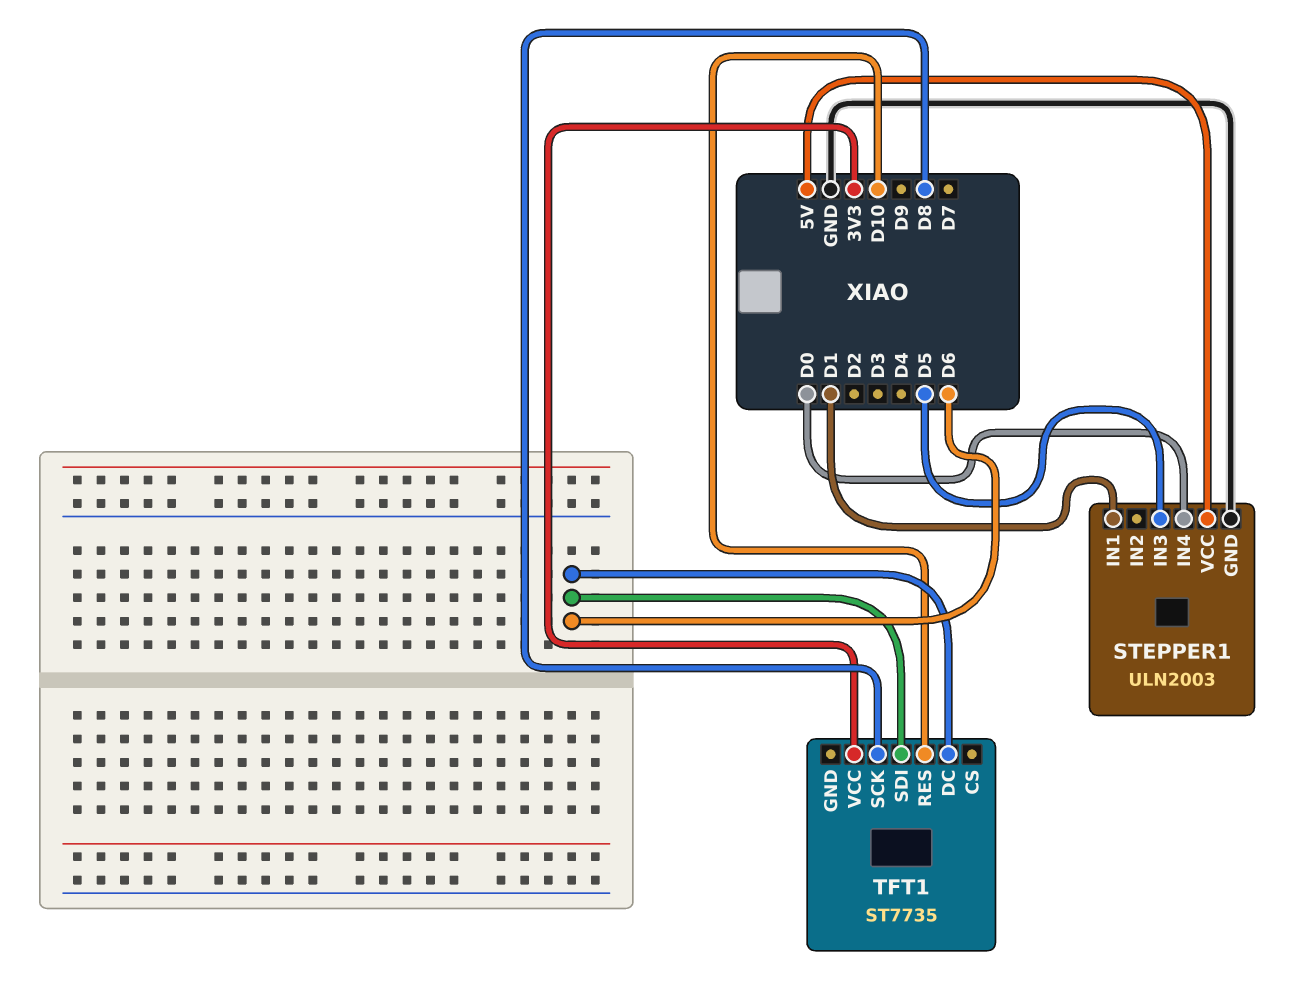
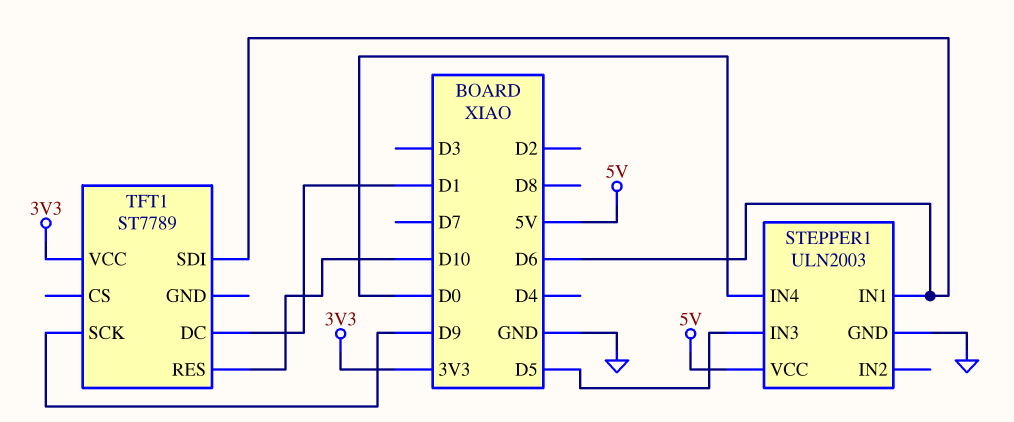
STEPPER1 pin IN1: D1 -> D6
TFT1: ST7735 -> ST7789
TFT1 pin DC: D6 -> D1
TFT1 pin SCK: D8 -> D9

